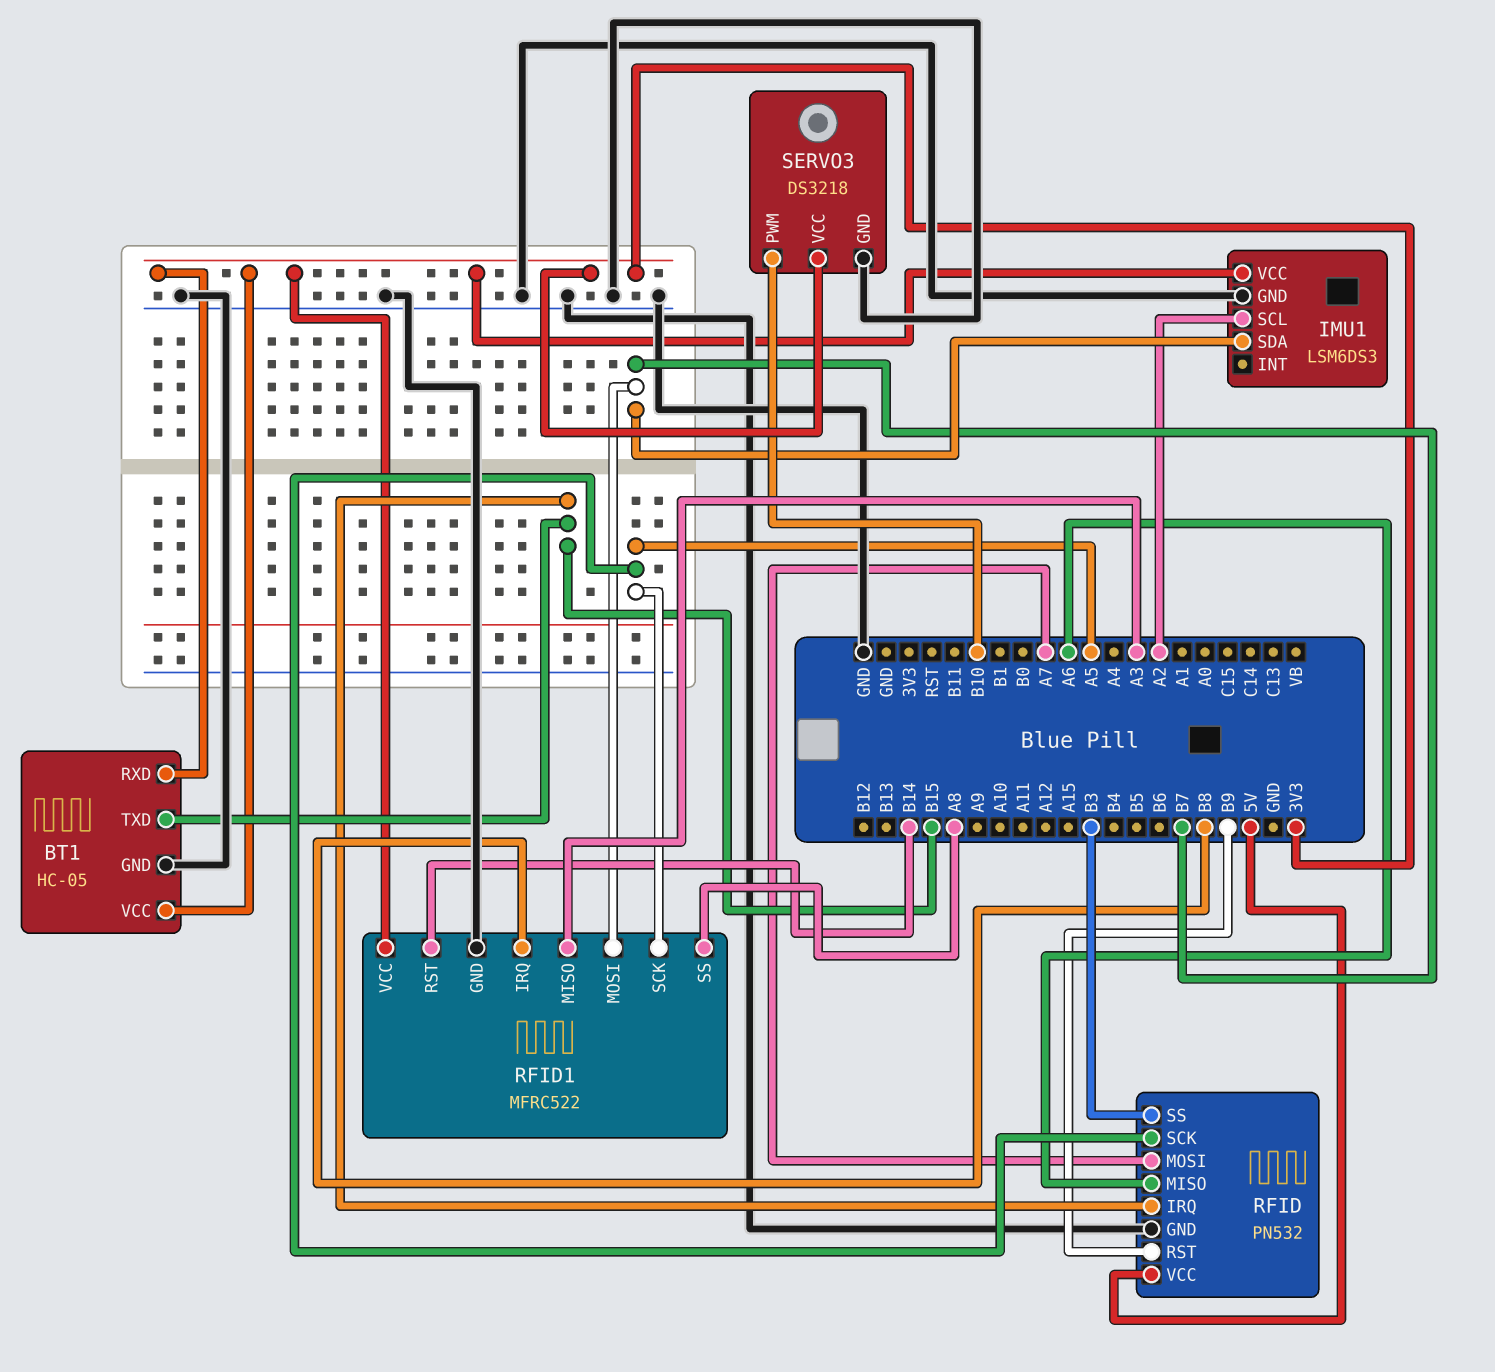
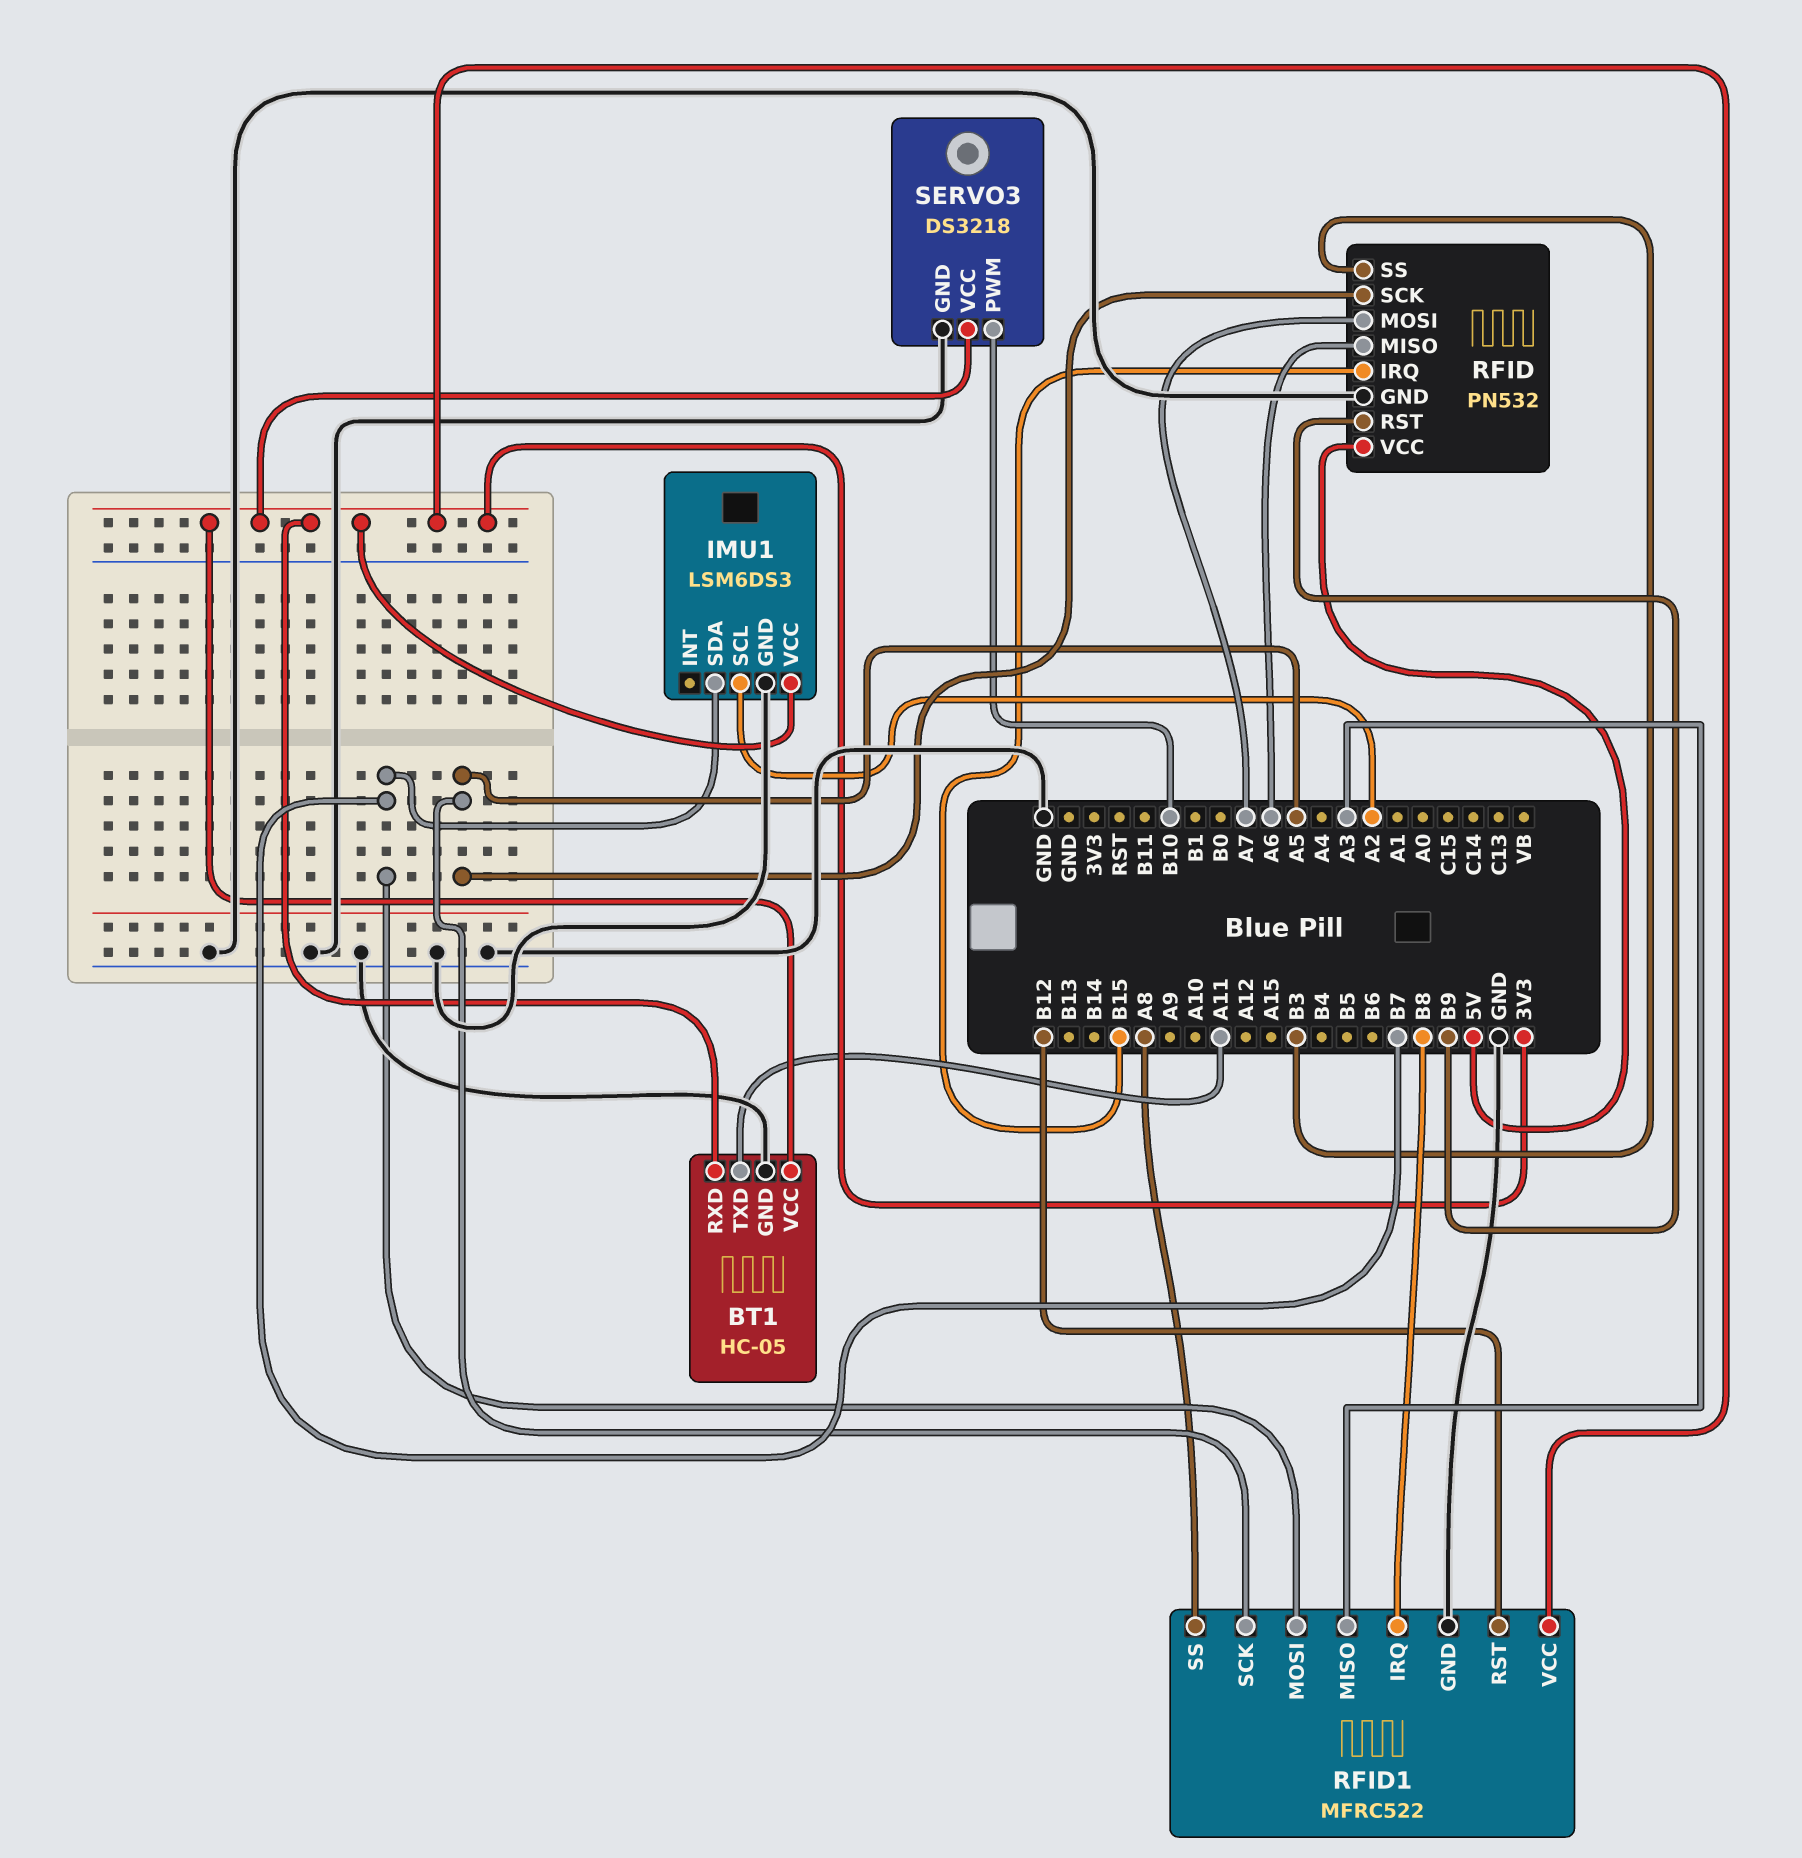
BT1 pin TXD: B15 -> A11
RFID1 pin RST: B14 -> B12

